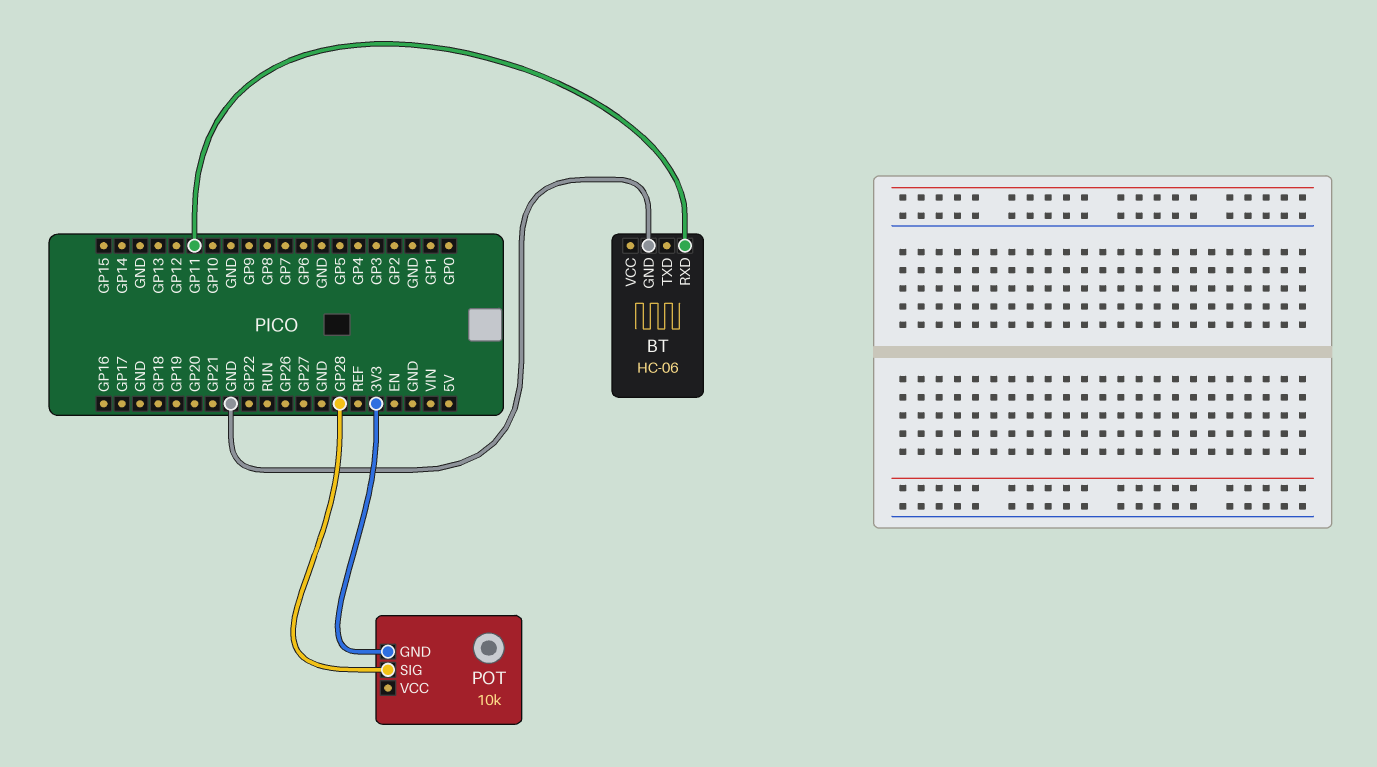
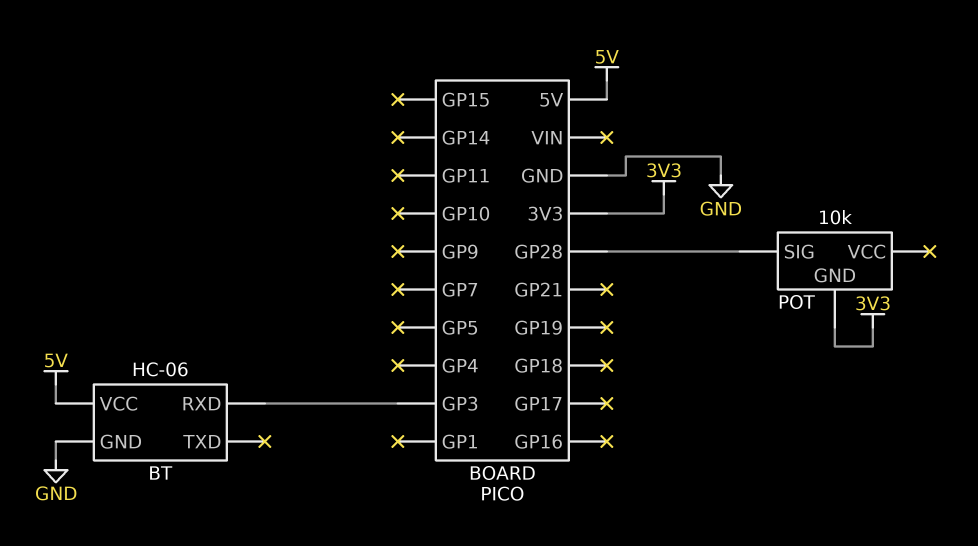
BT pin RXD: GP11 -> GP3
BT pin VCC: none -> 5V

